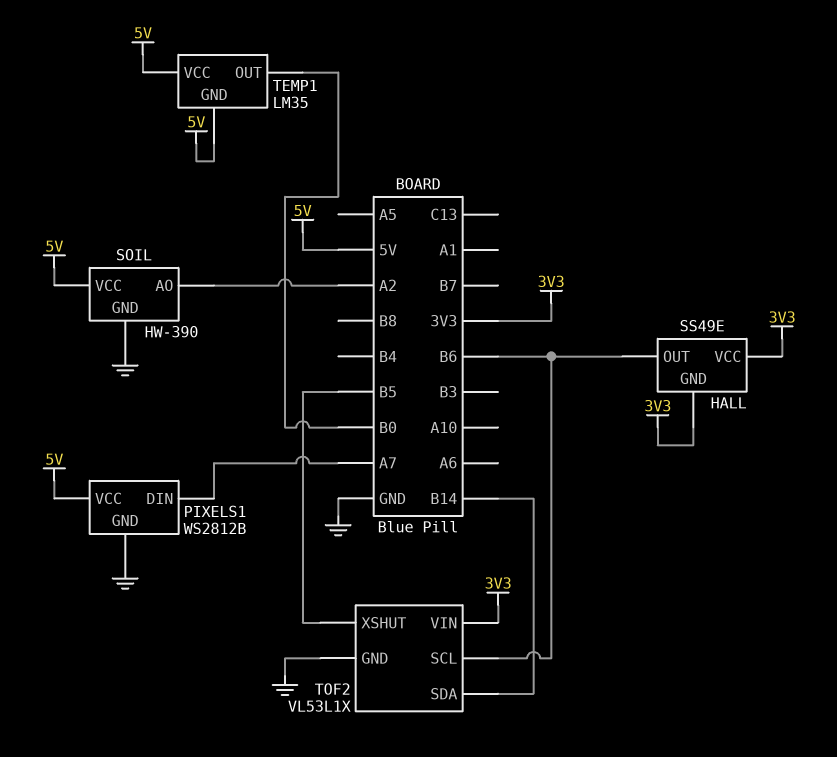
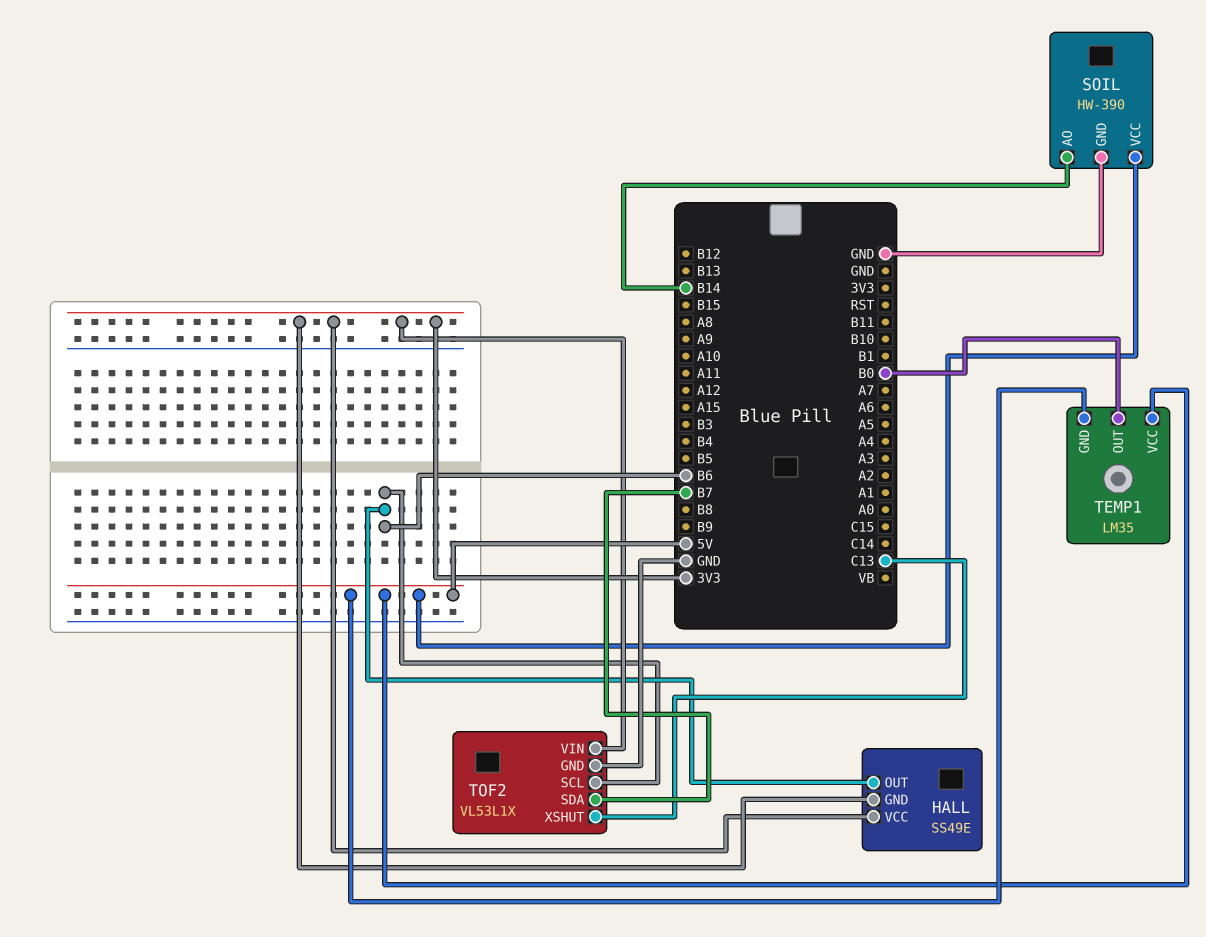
PIXELS1: WS2812B -> none
PIXELS1 pin DIN: A7 -> none
PIXELS1 pin GND: GND -> none
PIXELS1 pin VCC: 5V -> none
SOIL pin AO: A2 -> B14
TOF2 pin SDA: B14 -> B7
TOF2 pin XSHUT: B5 -> C13

